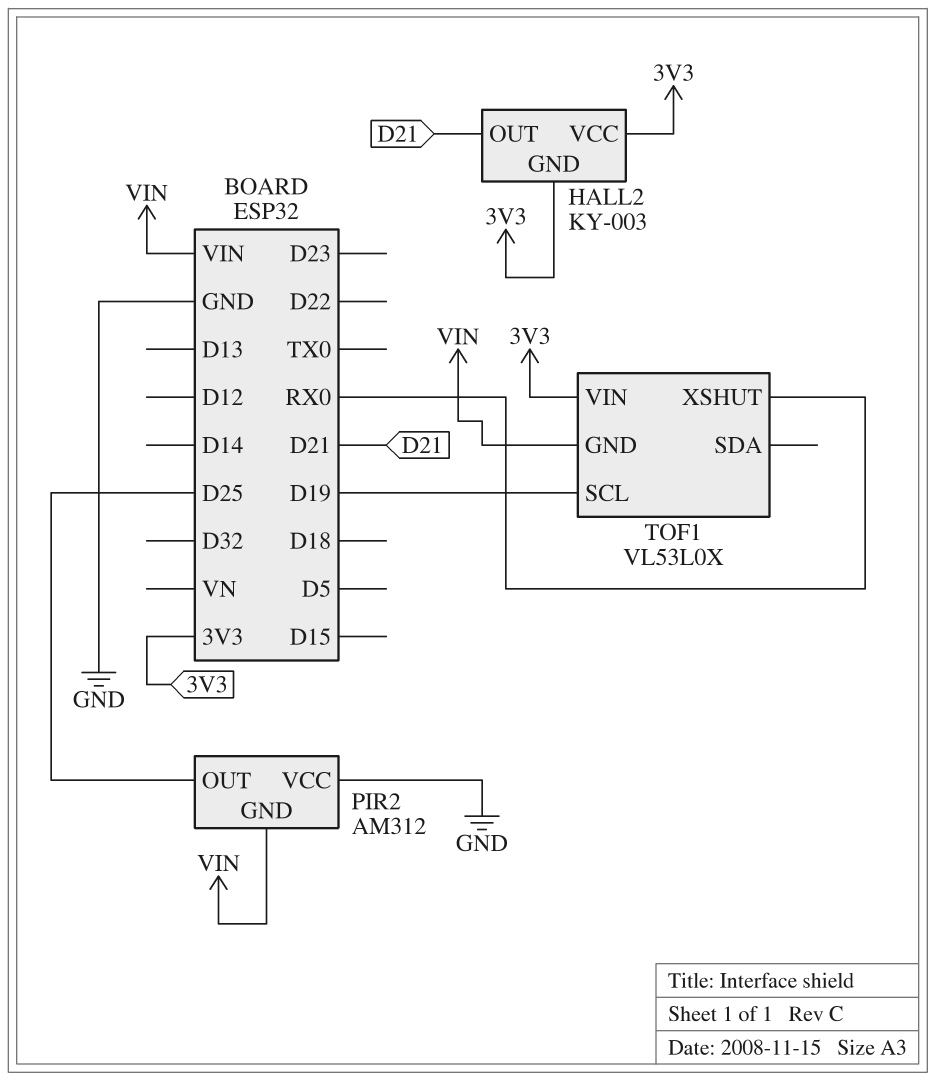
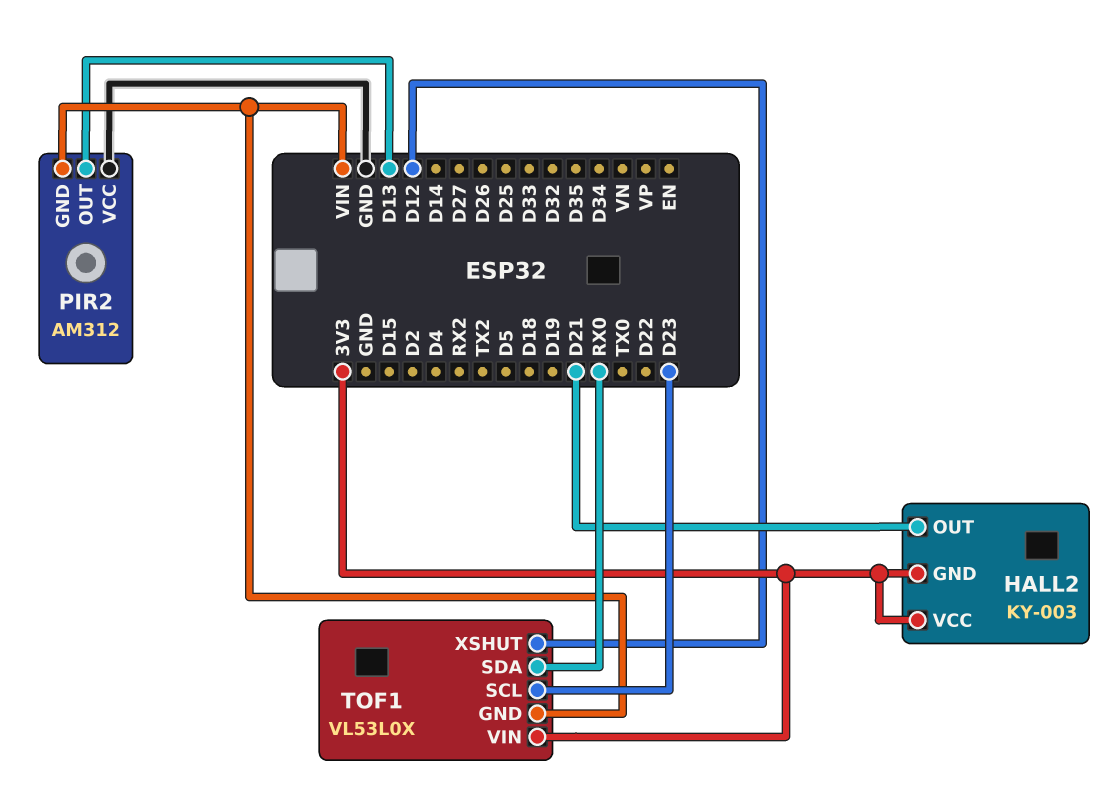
PIR2 pin OUT: D25 -> D13
TOF1 pin SCL: D19 -> D23
TOF1 pin SDA: none -> RX0
TOF1 pin XSHUT: RX0 -> D12

